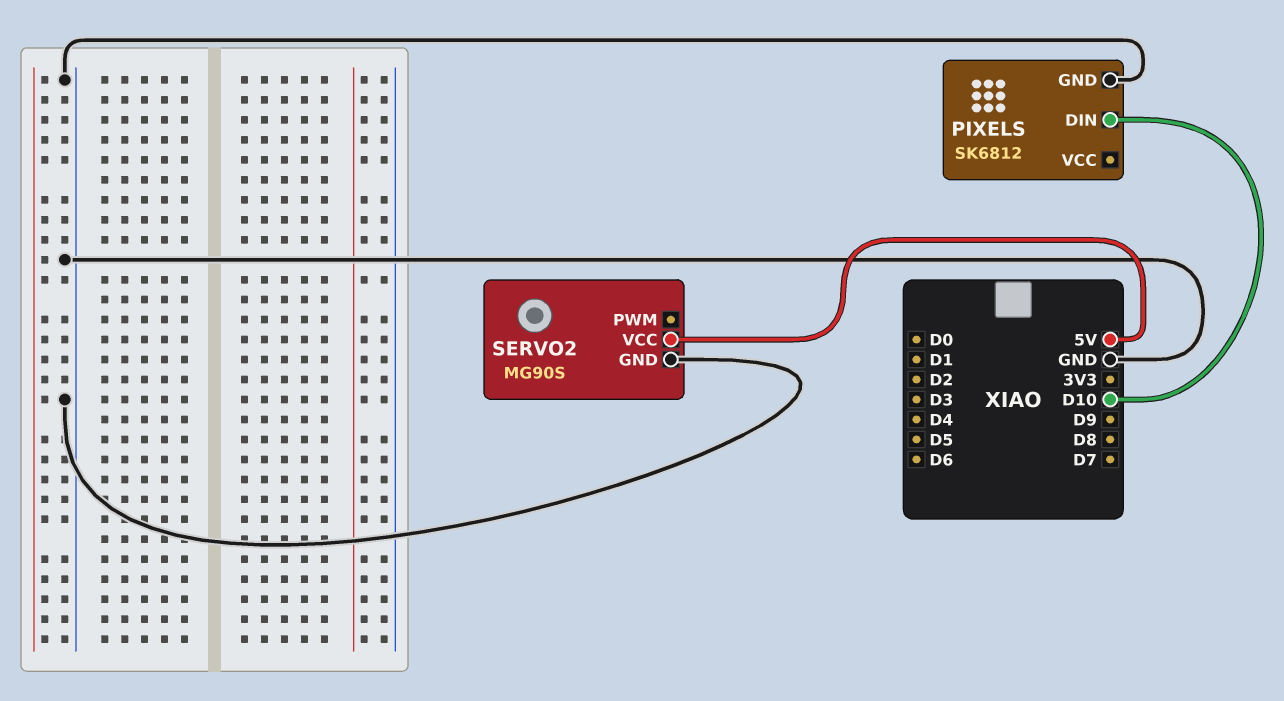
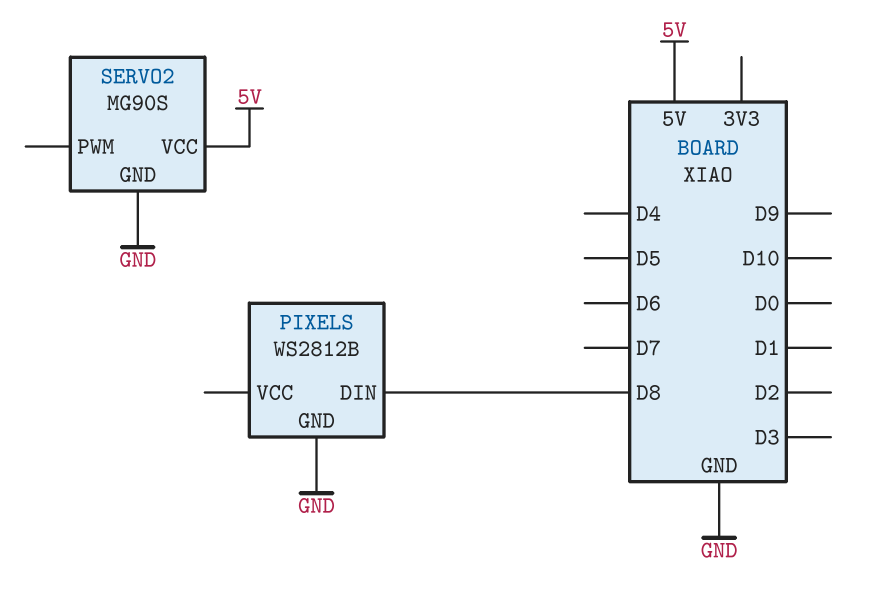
PIXELS: SK6812 -> WS2812B
PIXELS pin DIN: D10 -> D8

